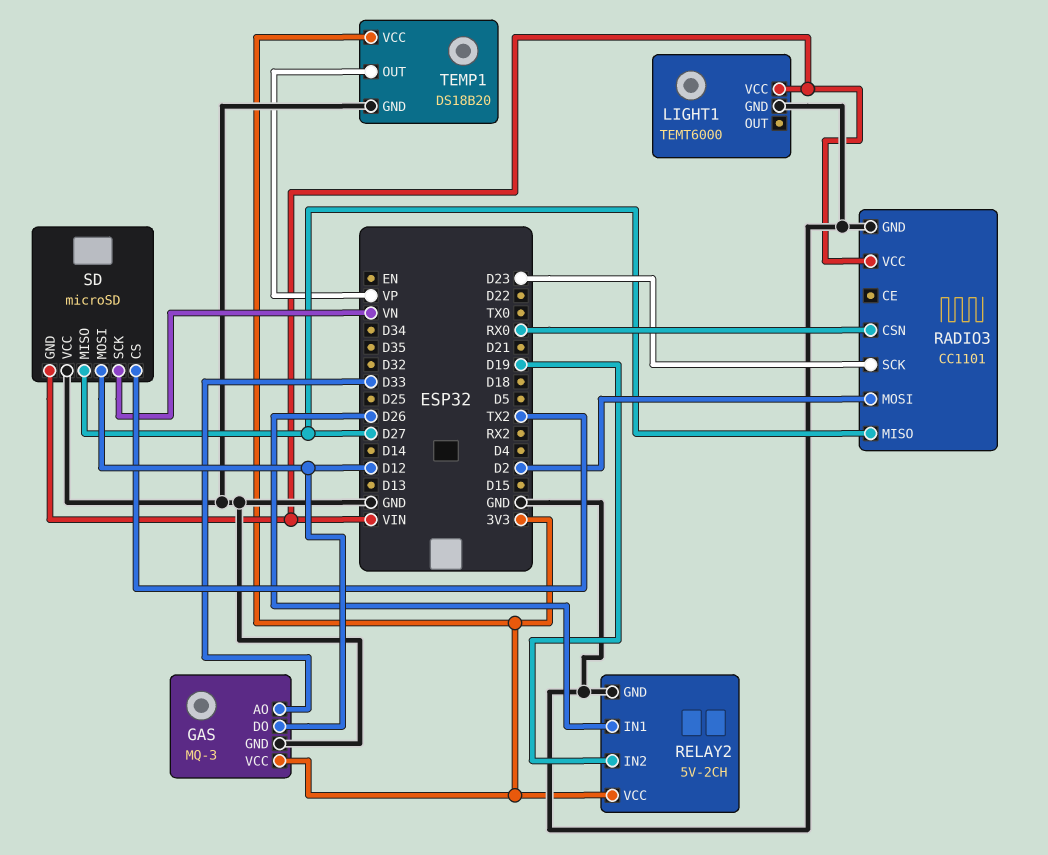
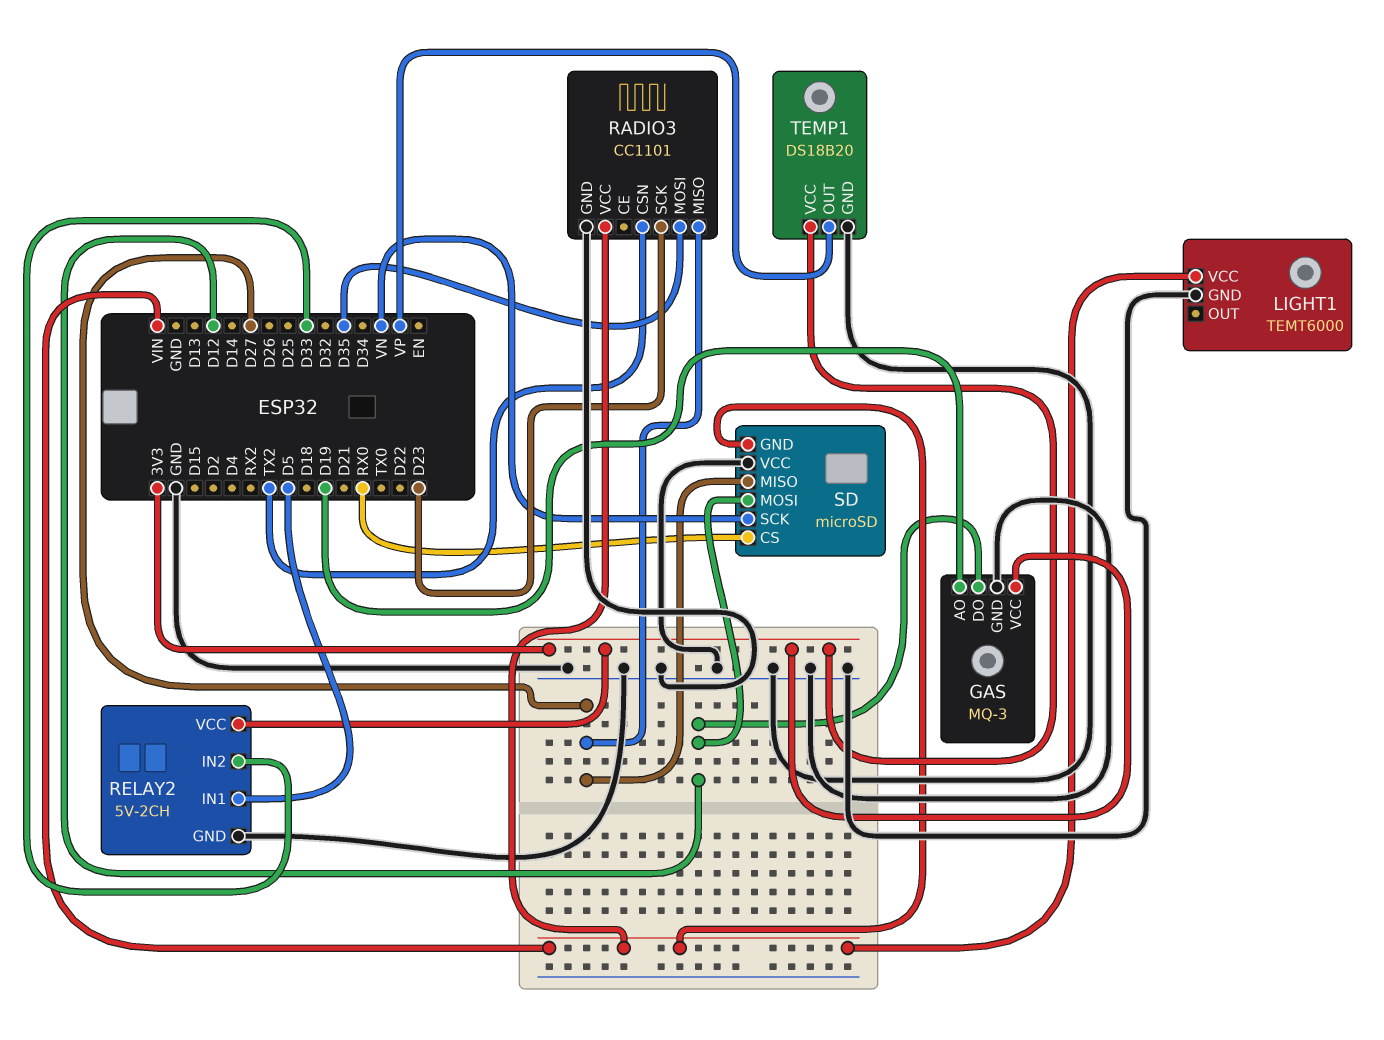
GAS pin AO: D33 -> D19
RADIO3 pin CSN: RX0 -> TX2
RADIO3 pin MOSI: D2 -> D35
RELAY2 pin IN1: D26 -> D5
RELAY2 pin IN2: D19 -> D33
SD pin CS: TX2 -> RX0

